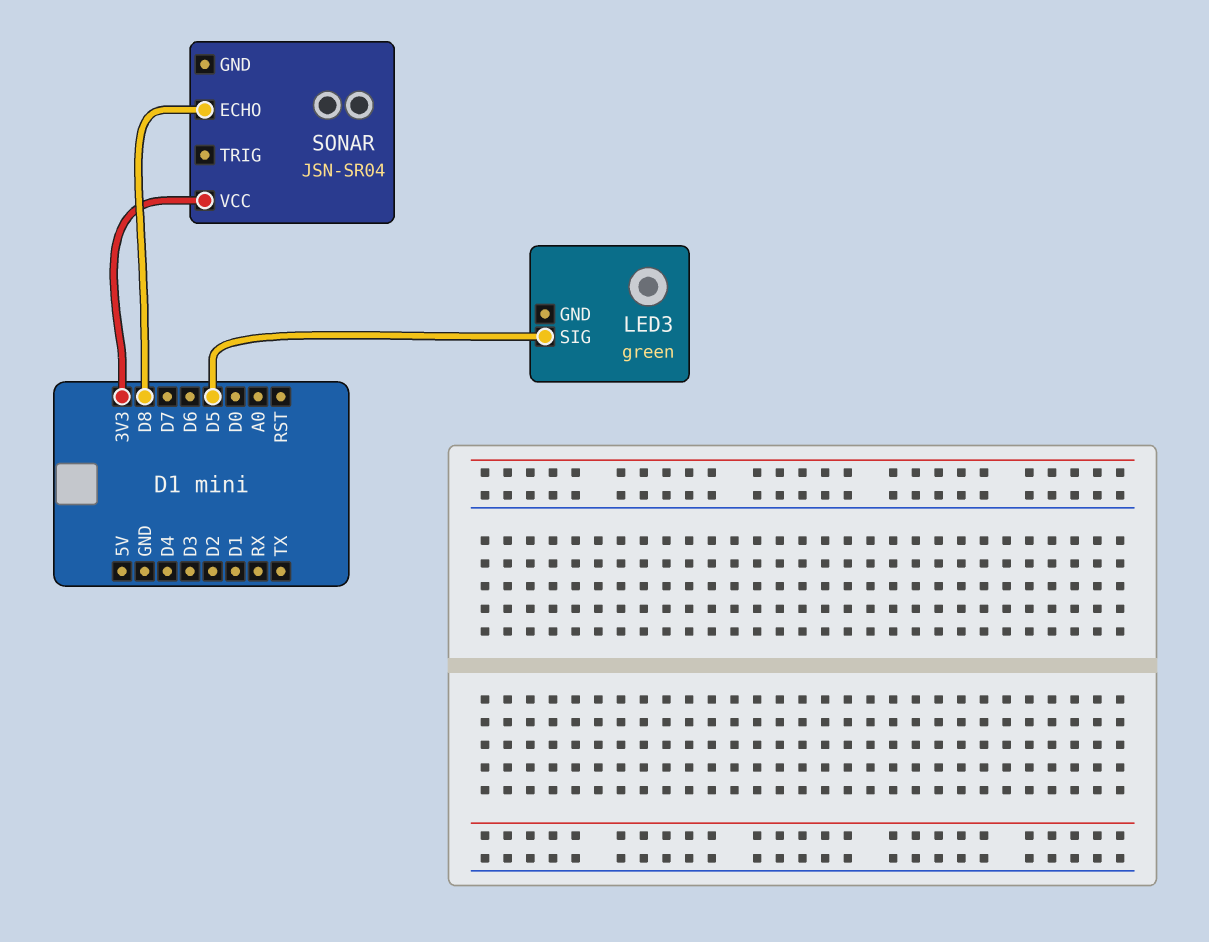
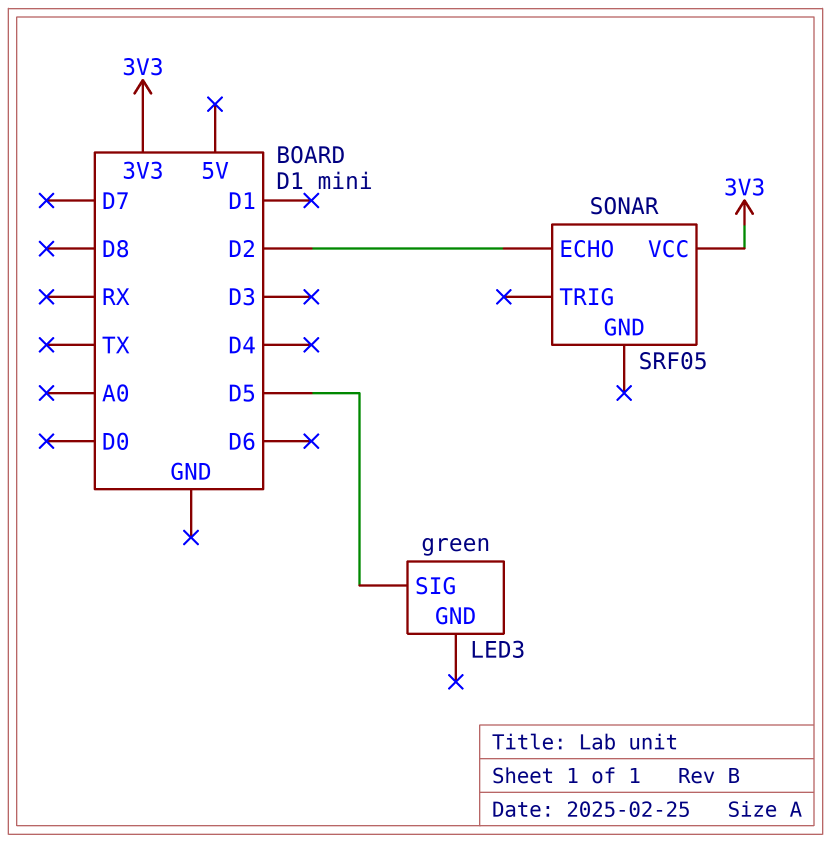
SONAR: JSN-SR04 -> SRF05
SONAR pin ECHO: D8 -> D2

